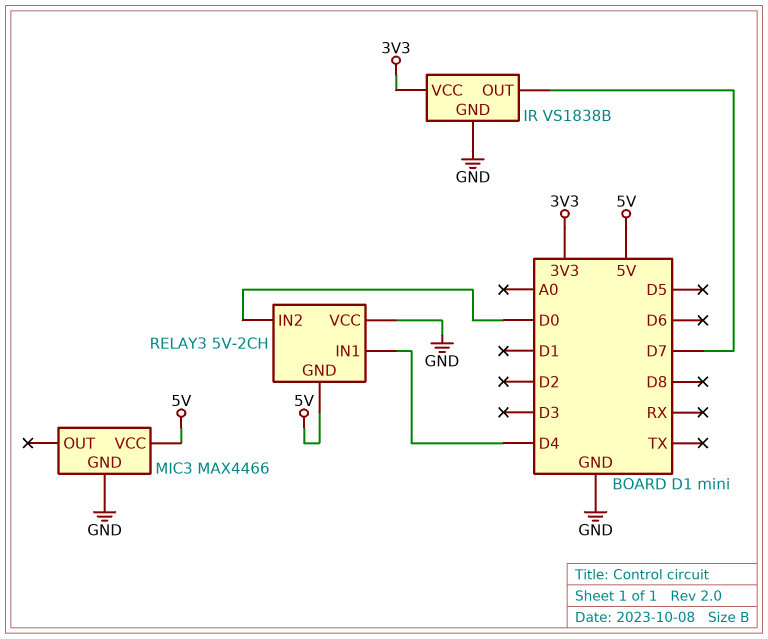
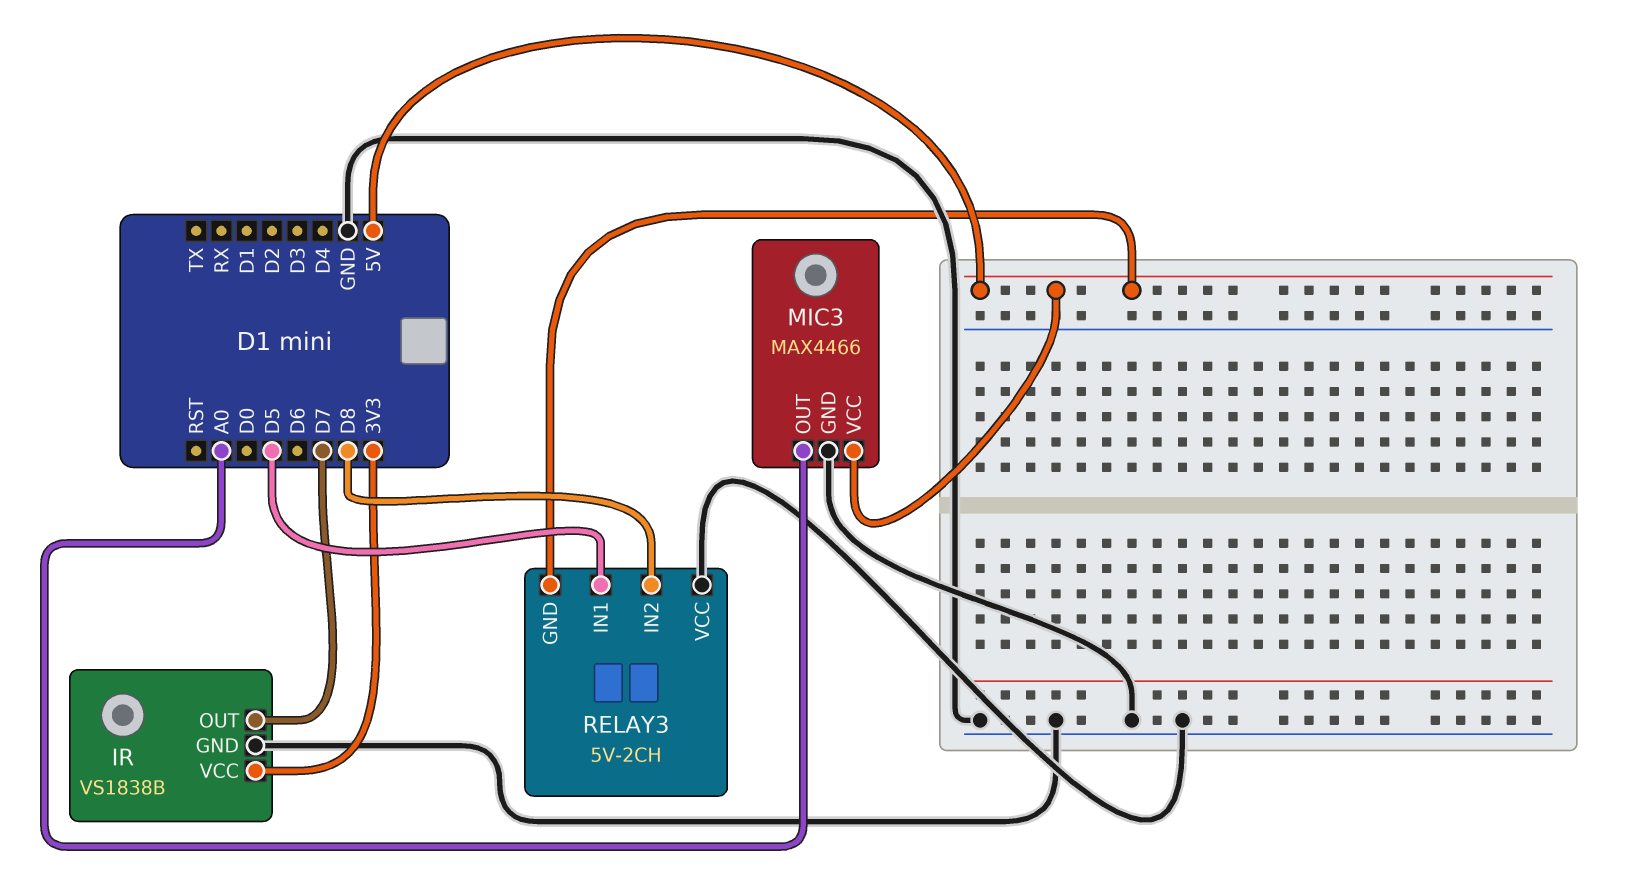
MIC3 pin OUT: none -> A0
RELAY3 pin IN1: D4 -> D5
RELAY3 pin IN2: D0 -> D8

